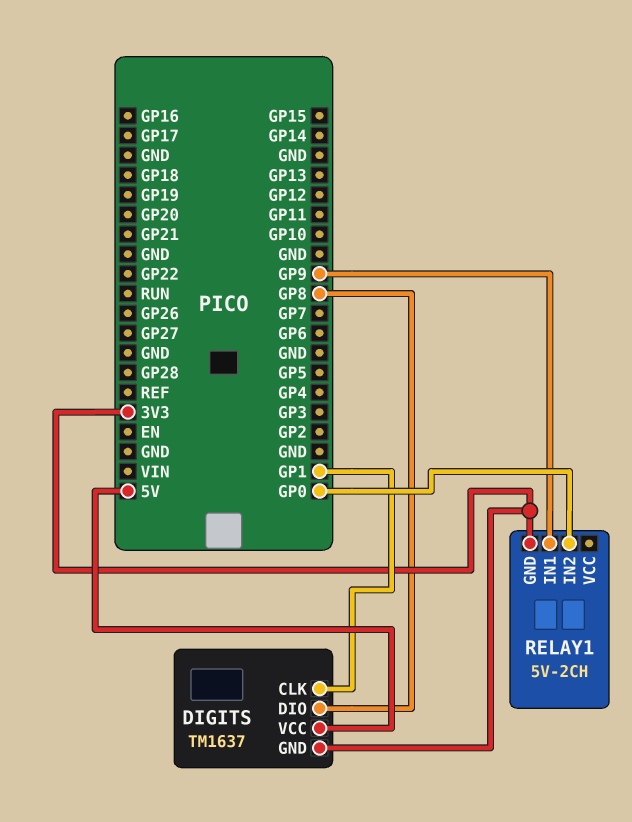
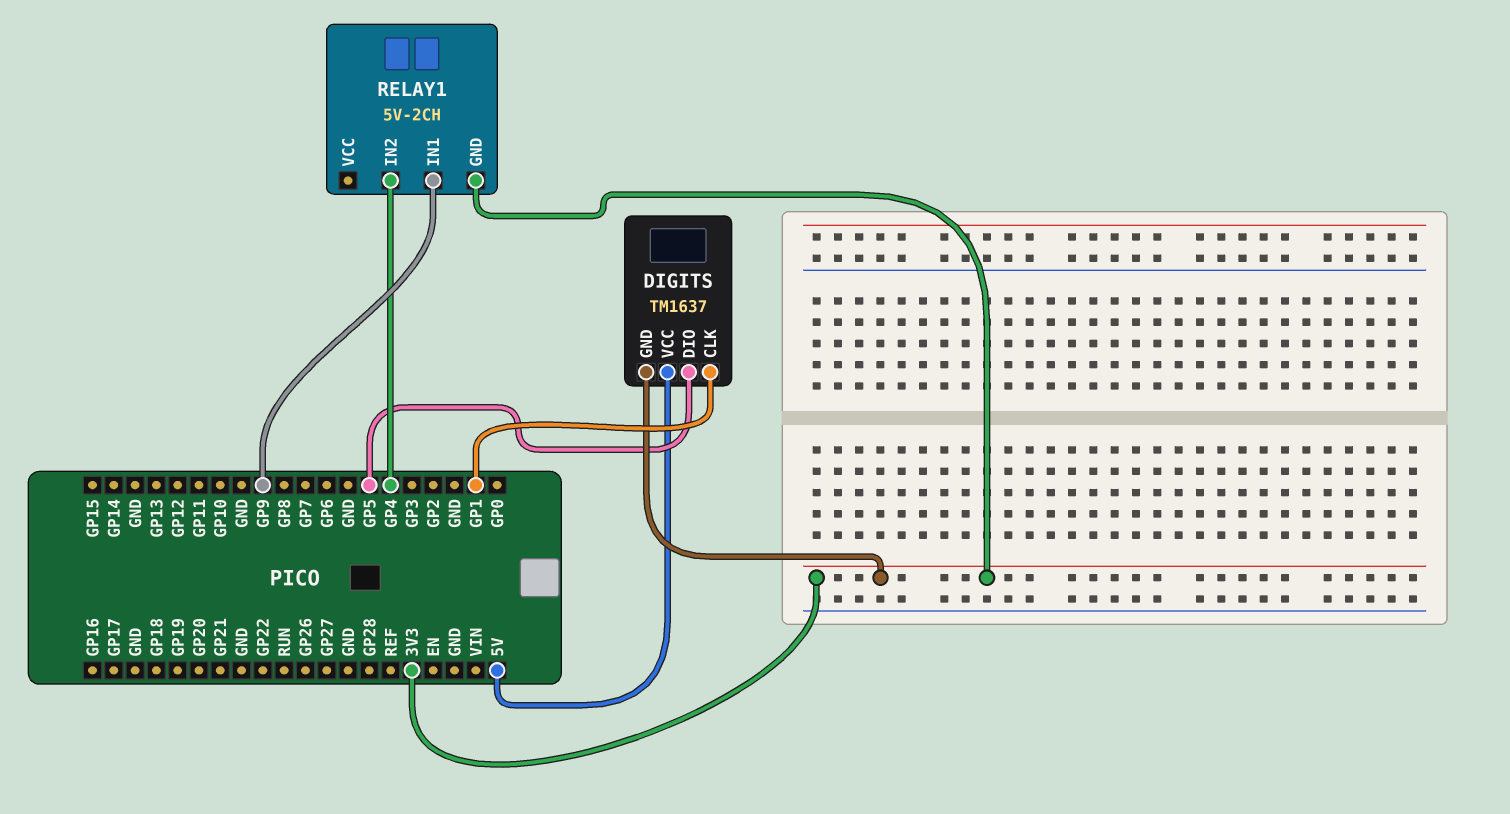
DIGITS pin DIO: GP8 -> GP5
RELAY1 pin IN2: GP0 -> GP4

